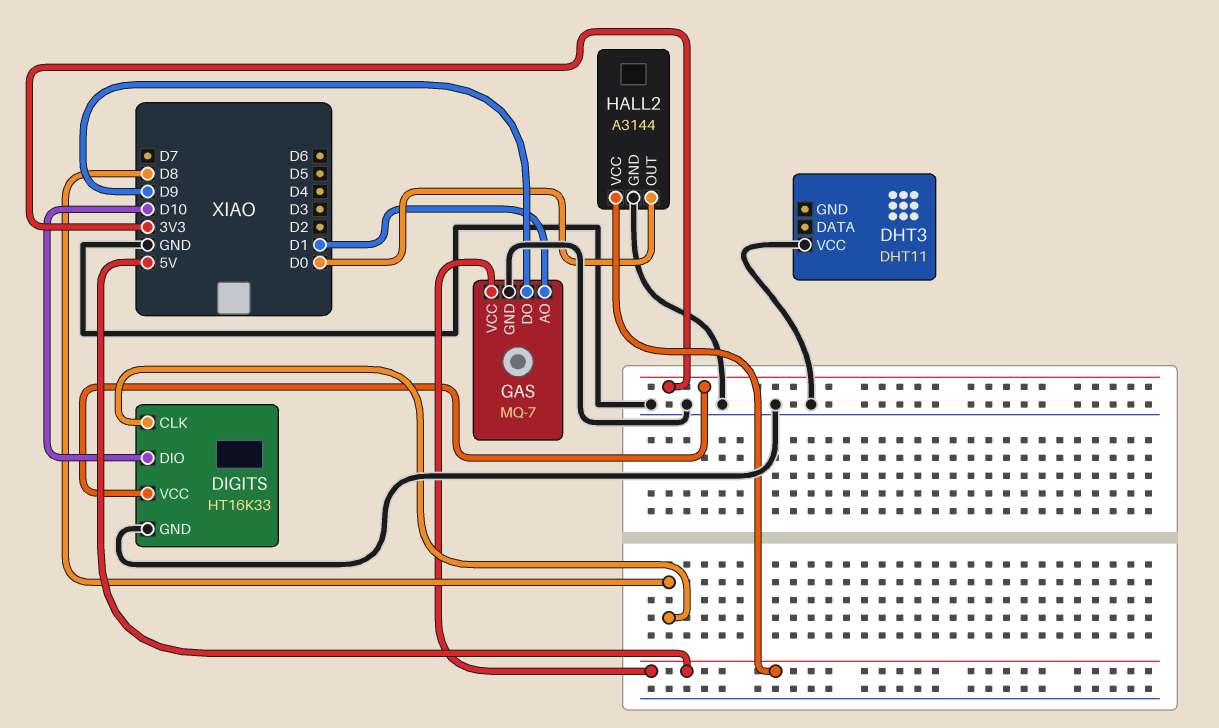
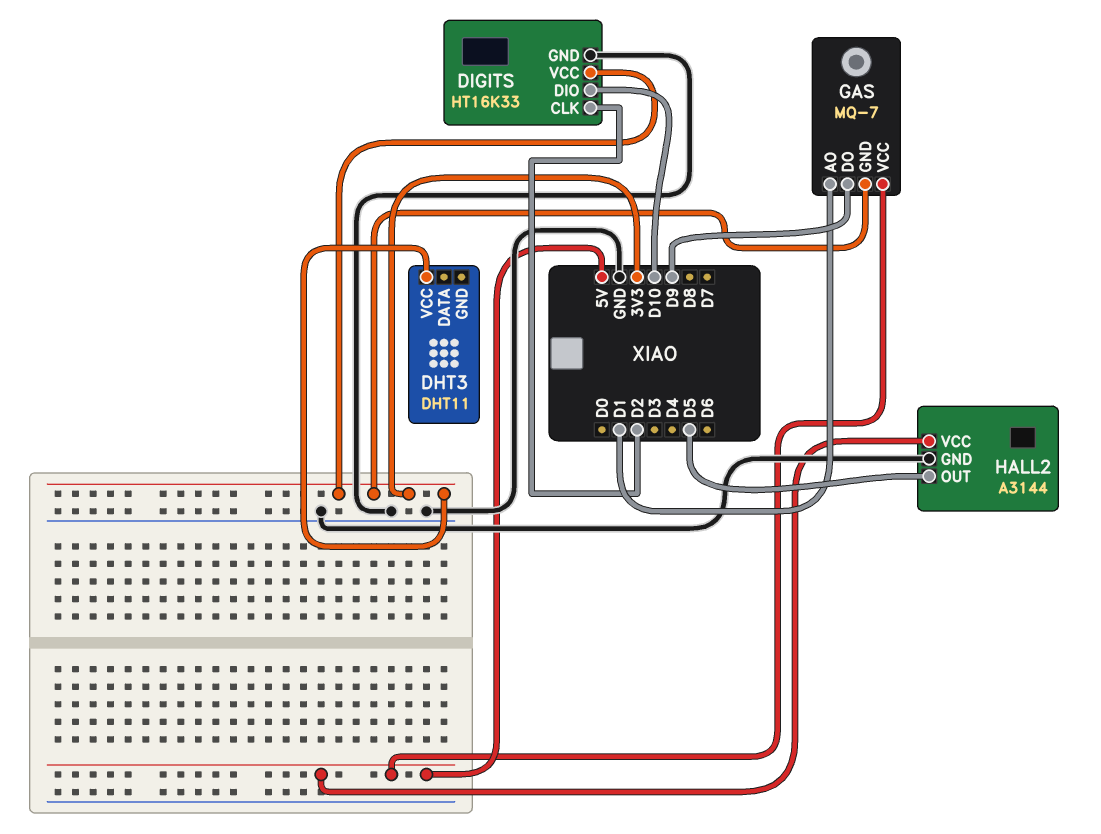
DHT3 pin VCC: GND -> 3V3
DIGITS pin CLK: D8 -> D2
GAS pin GND: GND -> 3V3
HALL2 pin OUT: D0 -> D5

